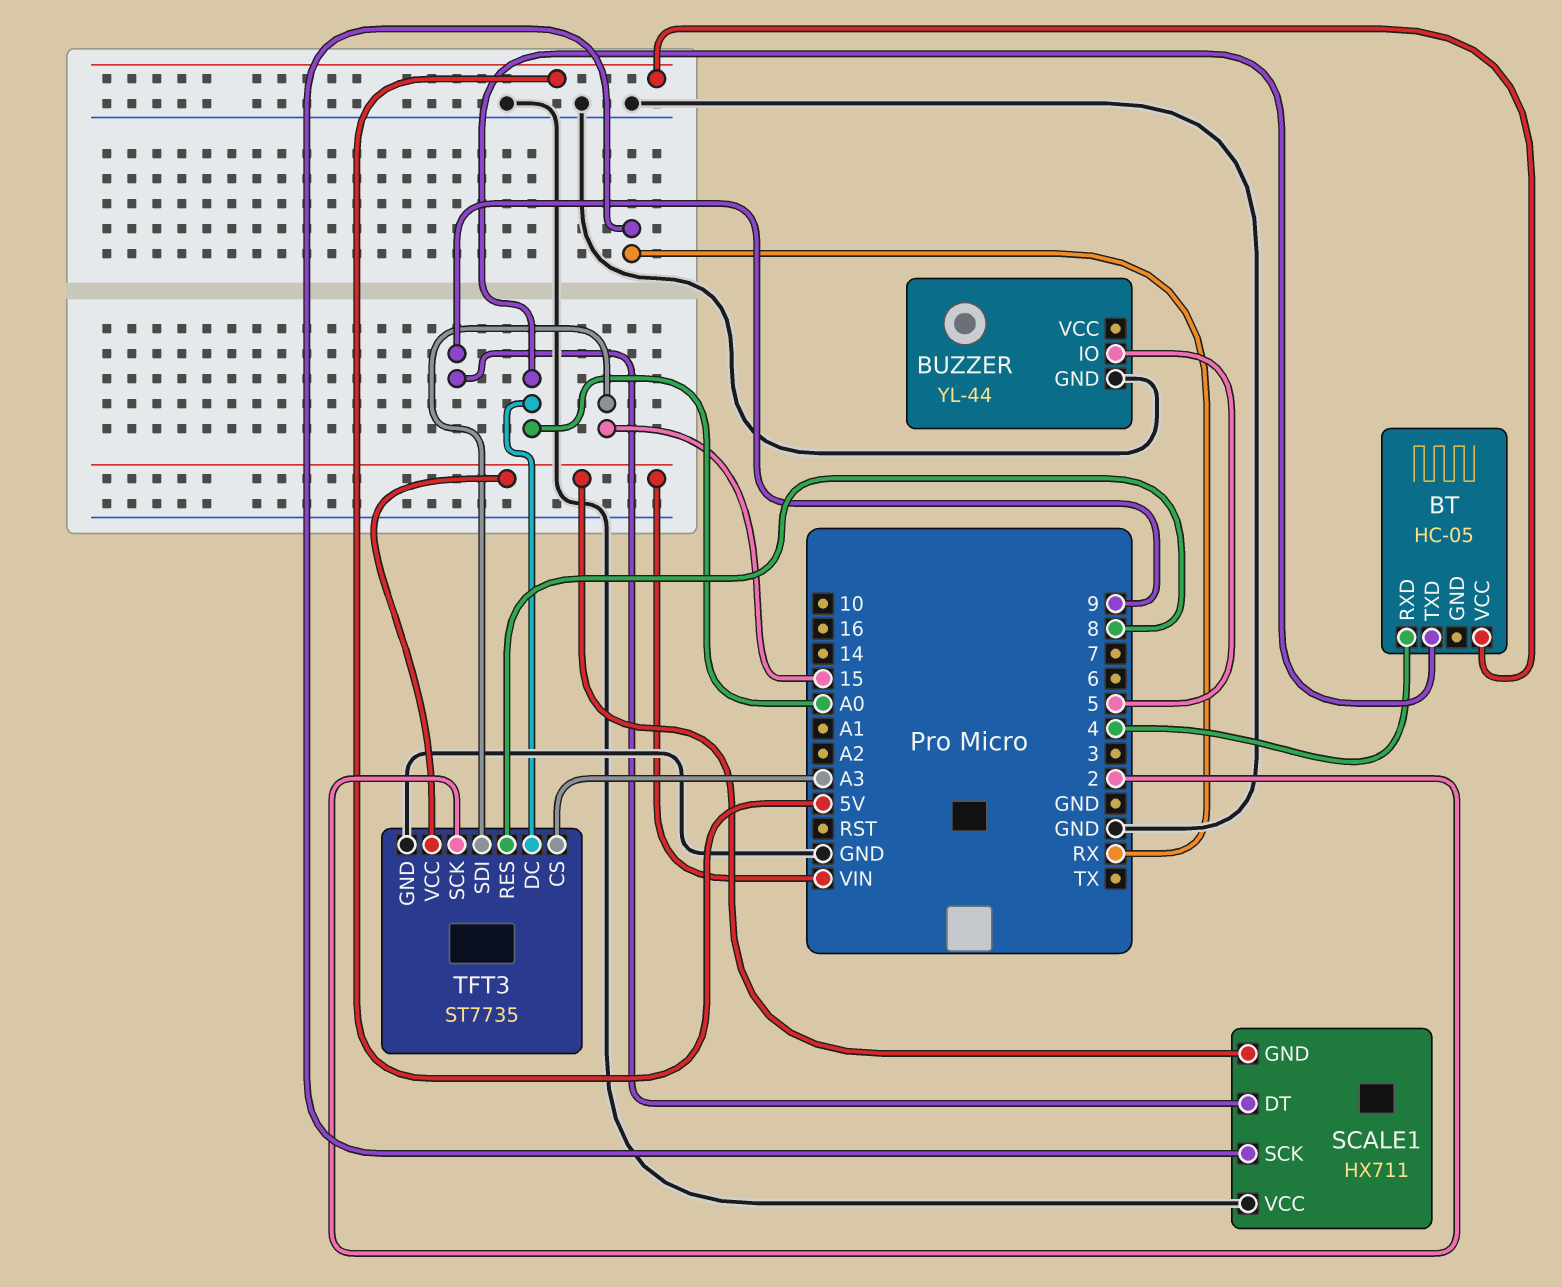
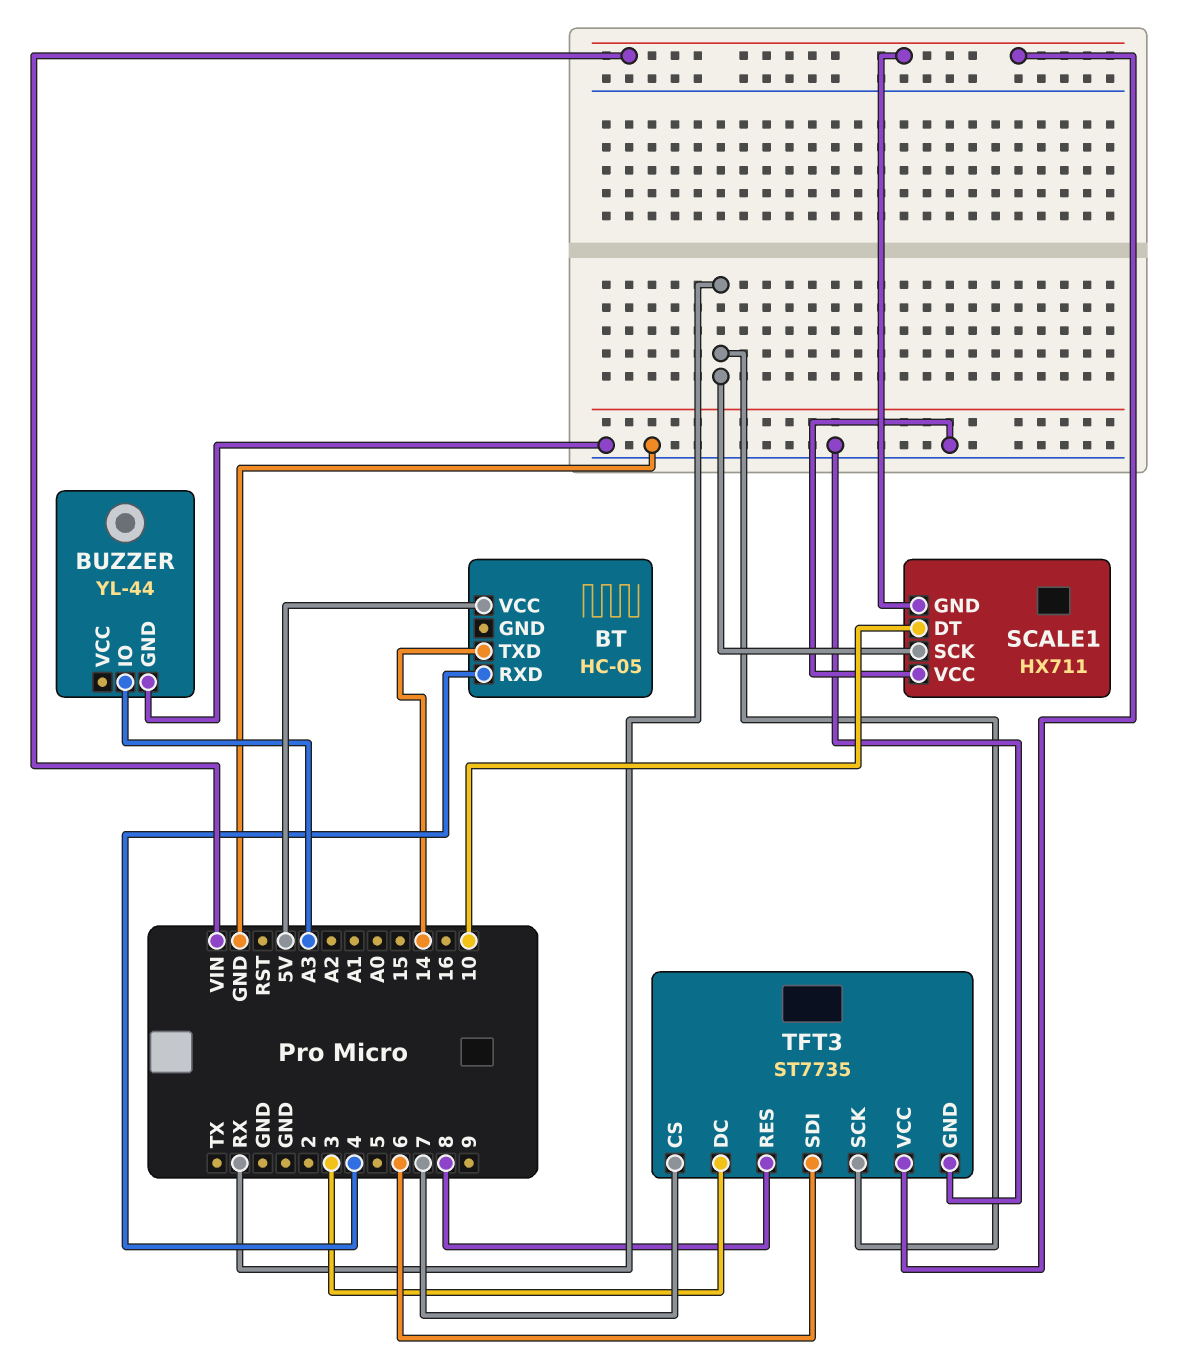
BT pin TXD: A0 -> 14
BUZZER pin IO: 5 -> A3
SCALE1 pin DT: 9 -> 10
TFT3 pin CS: A3 -> 7
TFT3 pin DC: A0 -> 3
TFT3 pin SCK: 2 -> RX
TFT3 pin SDI: 15 -> 6

